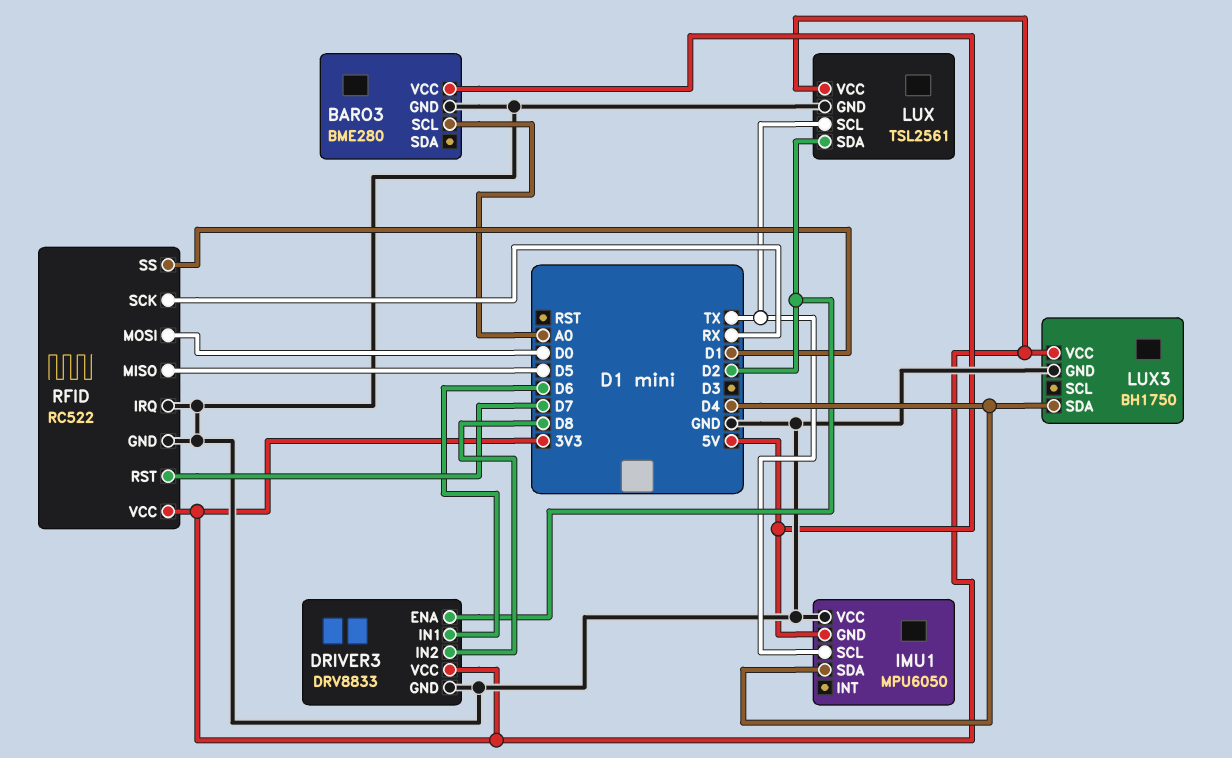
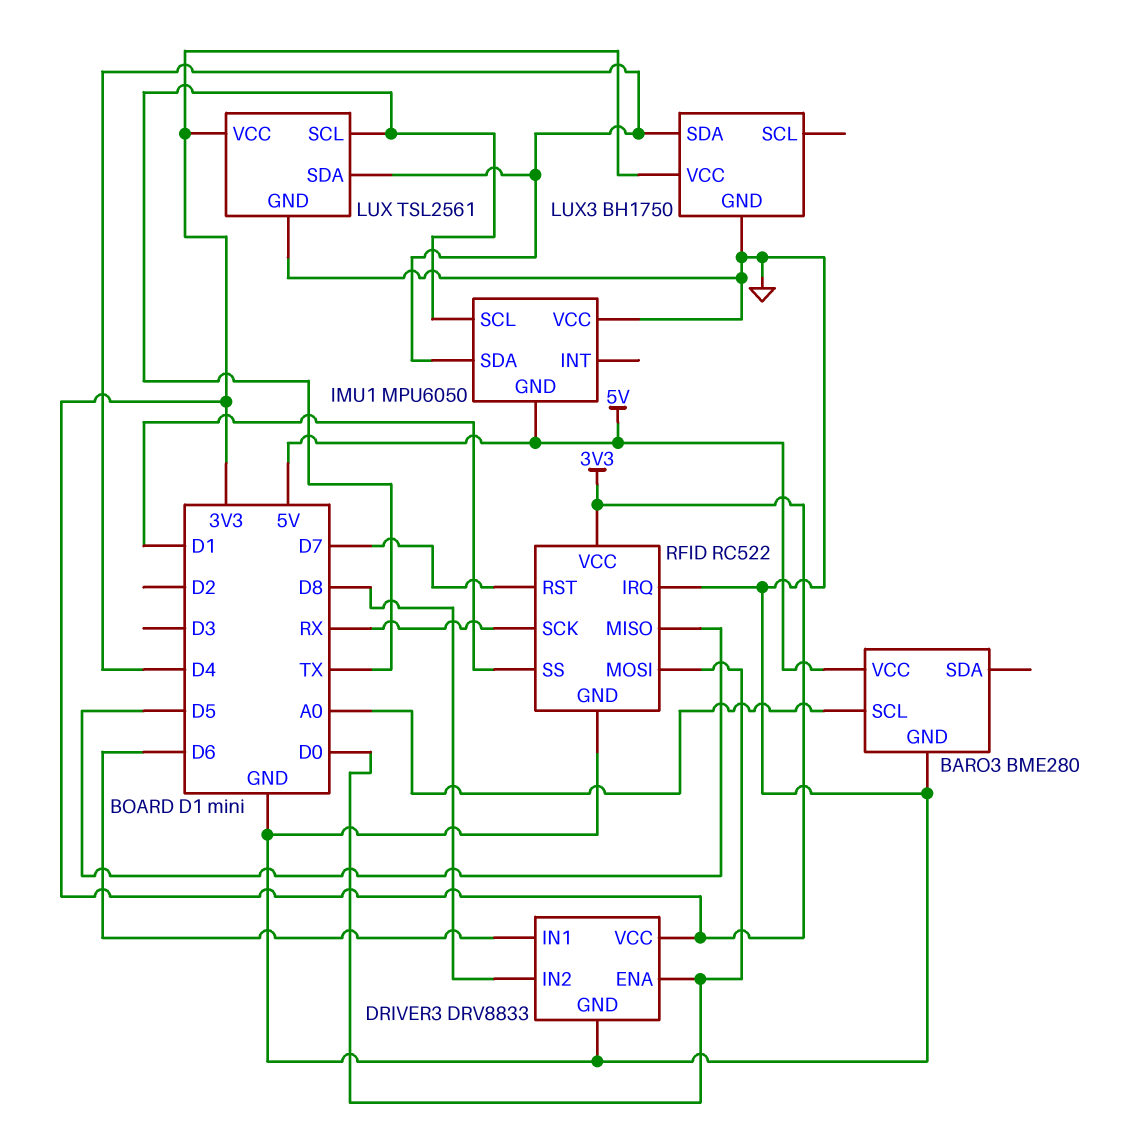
DRIVER3 pin ENA: D2 -> D0
LUX pin SDA: D2 -> D4

